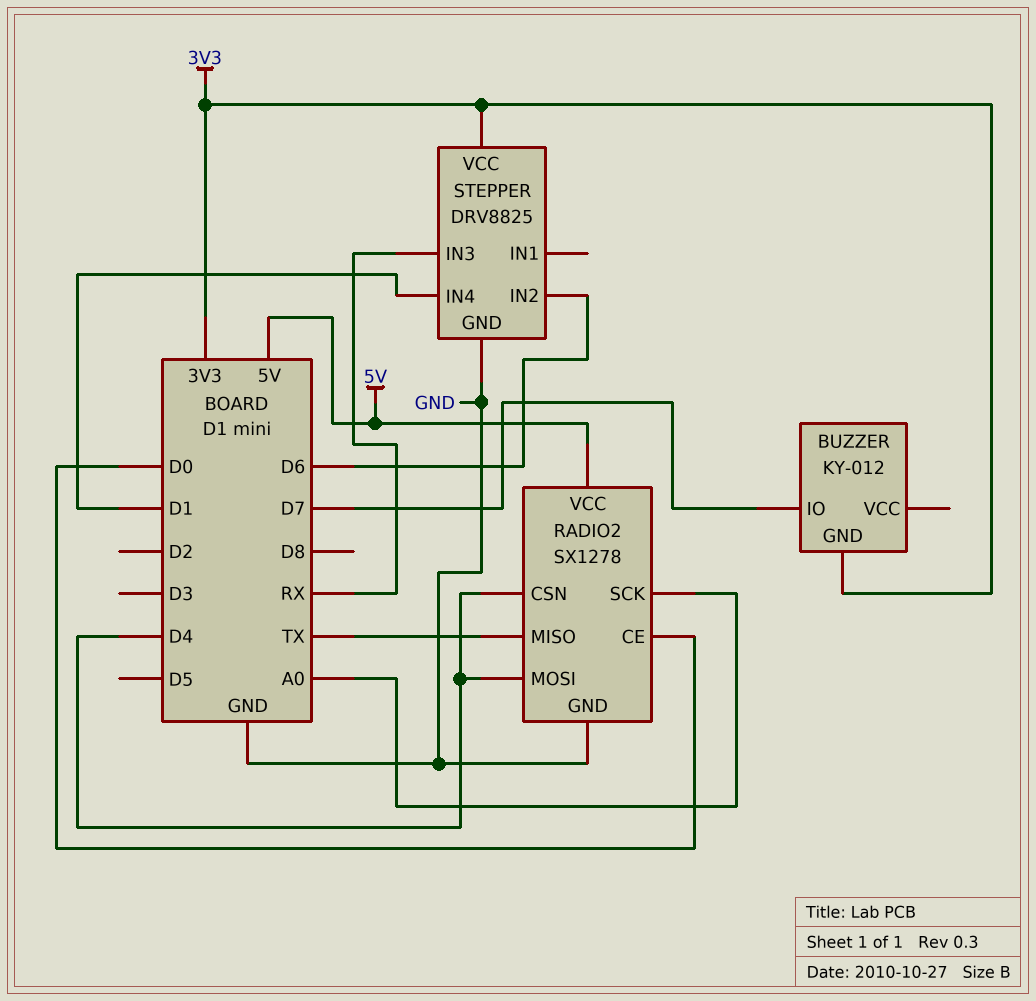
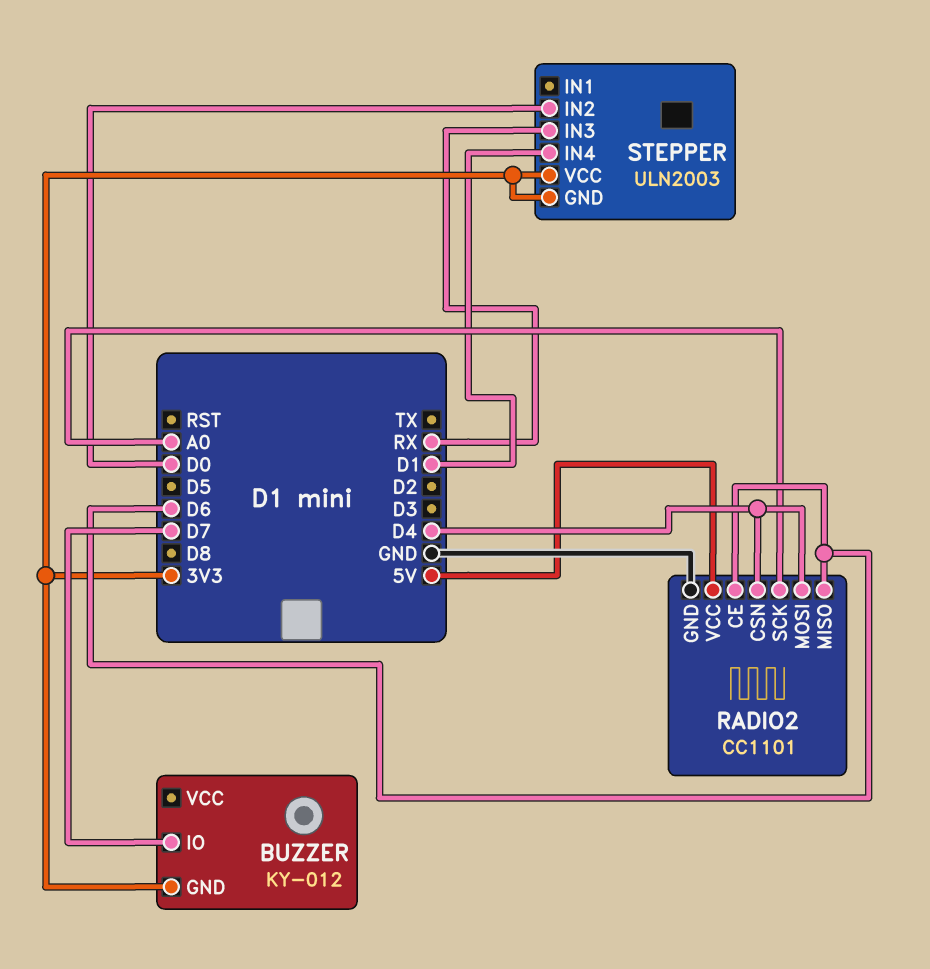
RADIO2: SX1278 -> CC1101
RADIO2 pin CE: D0 -> D6
RADIO2 pin MISO: TX -> D6
STEPPER: DRV8825 -> ULN2003
STEPPER pin GND: GND -> 3V3
STEPPER pin IN2: D6 -> D0

